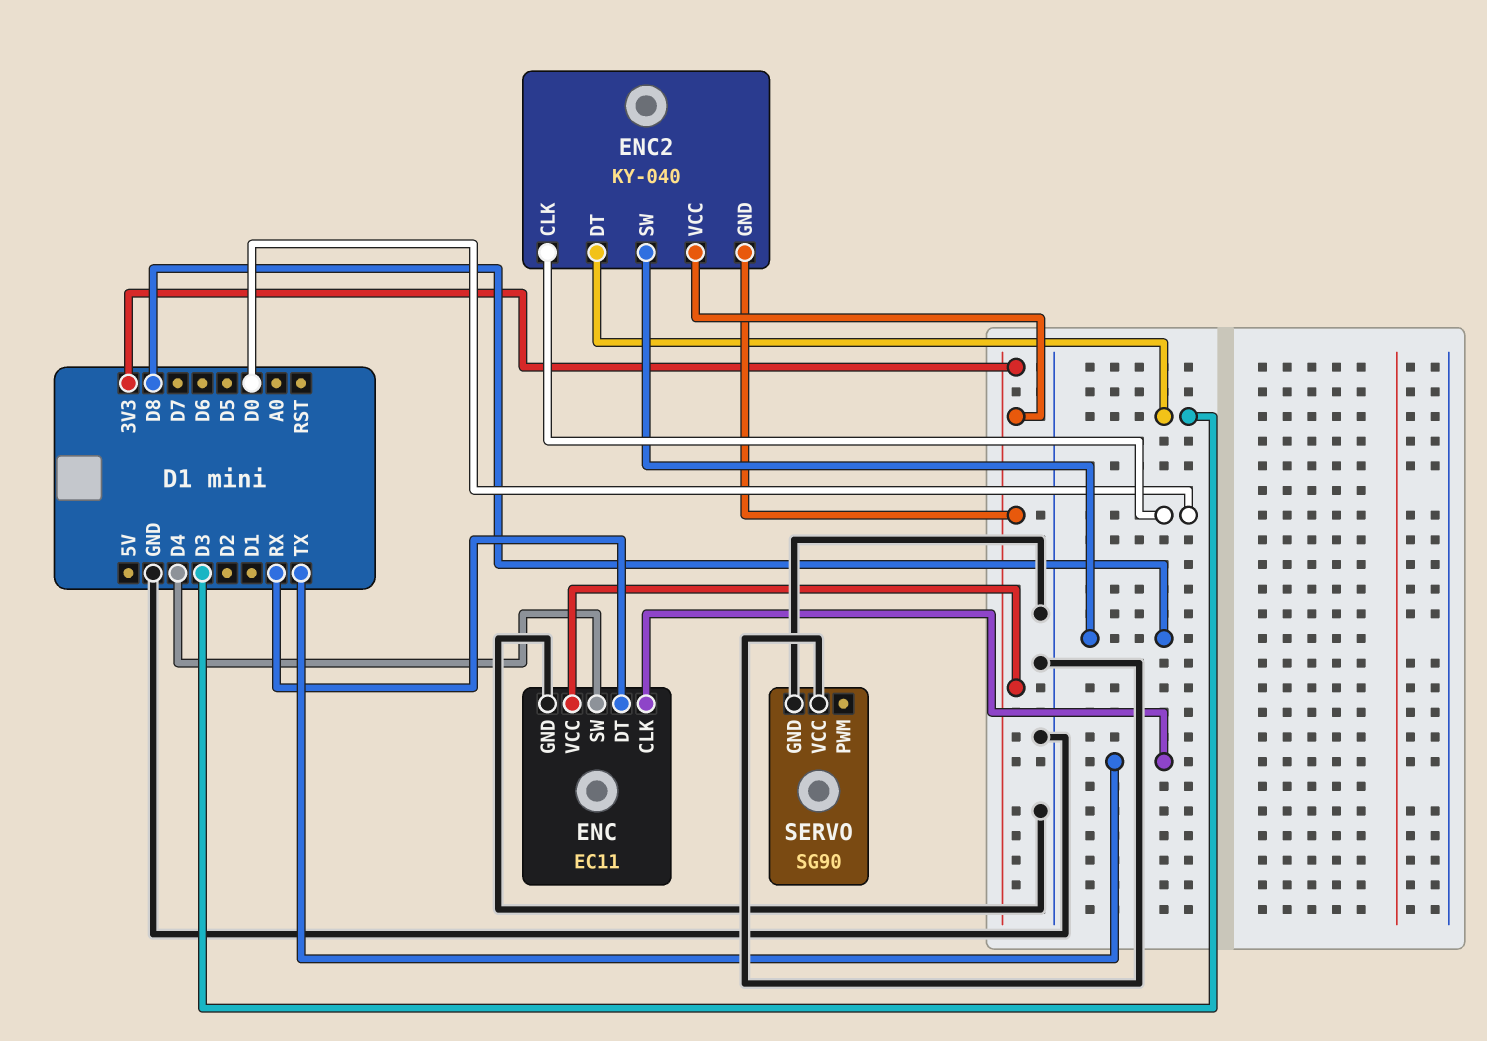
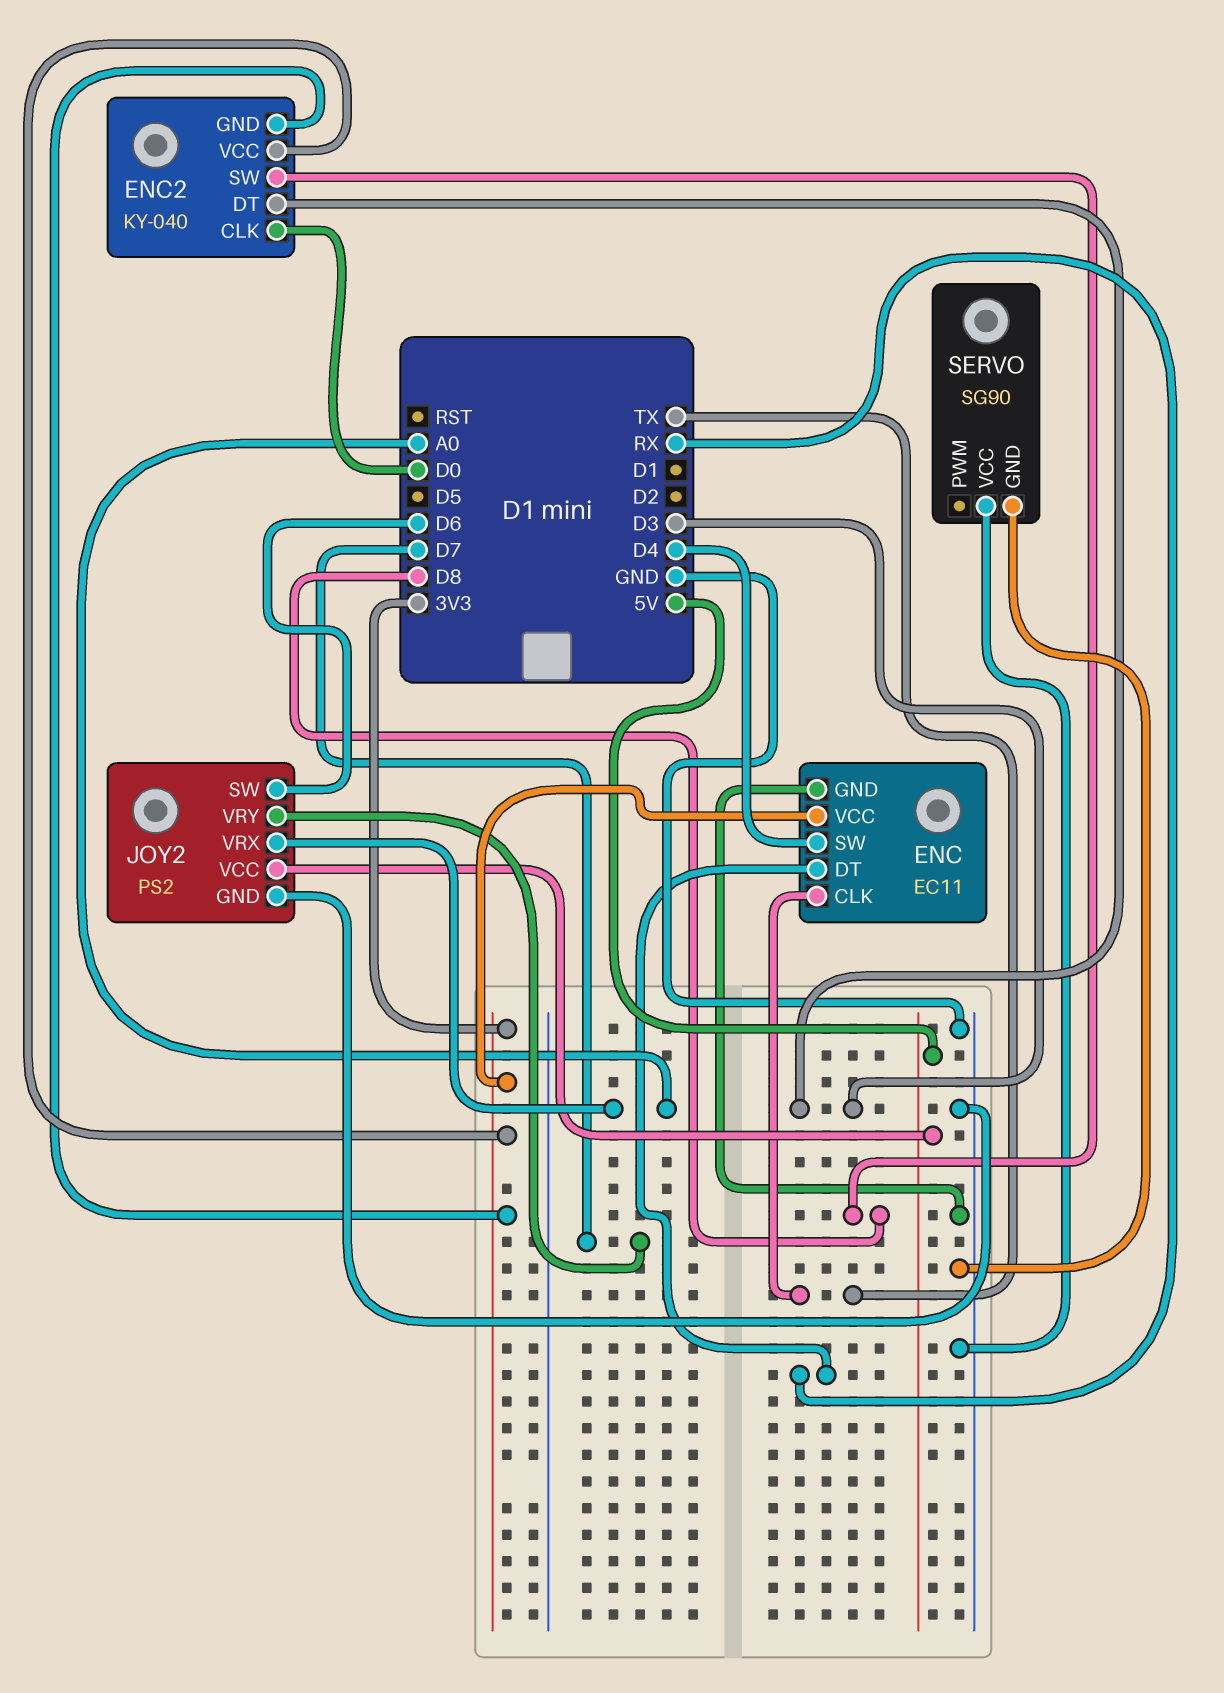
JOY2: none -> PS2
JOY2 pin GND: none -> GND
JOY2 pin SW: none -> D6
JOY2 pin VCC: none -> 5V
JOY2 pin VRX: none -> A0
JOY2 pin VRY: none -> D7

